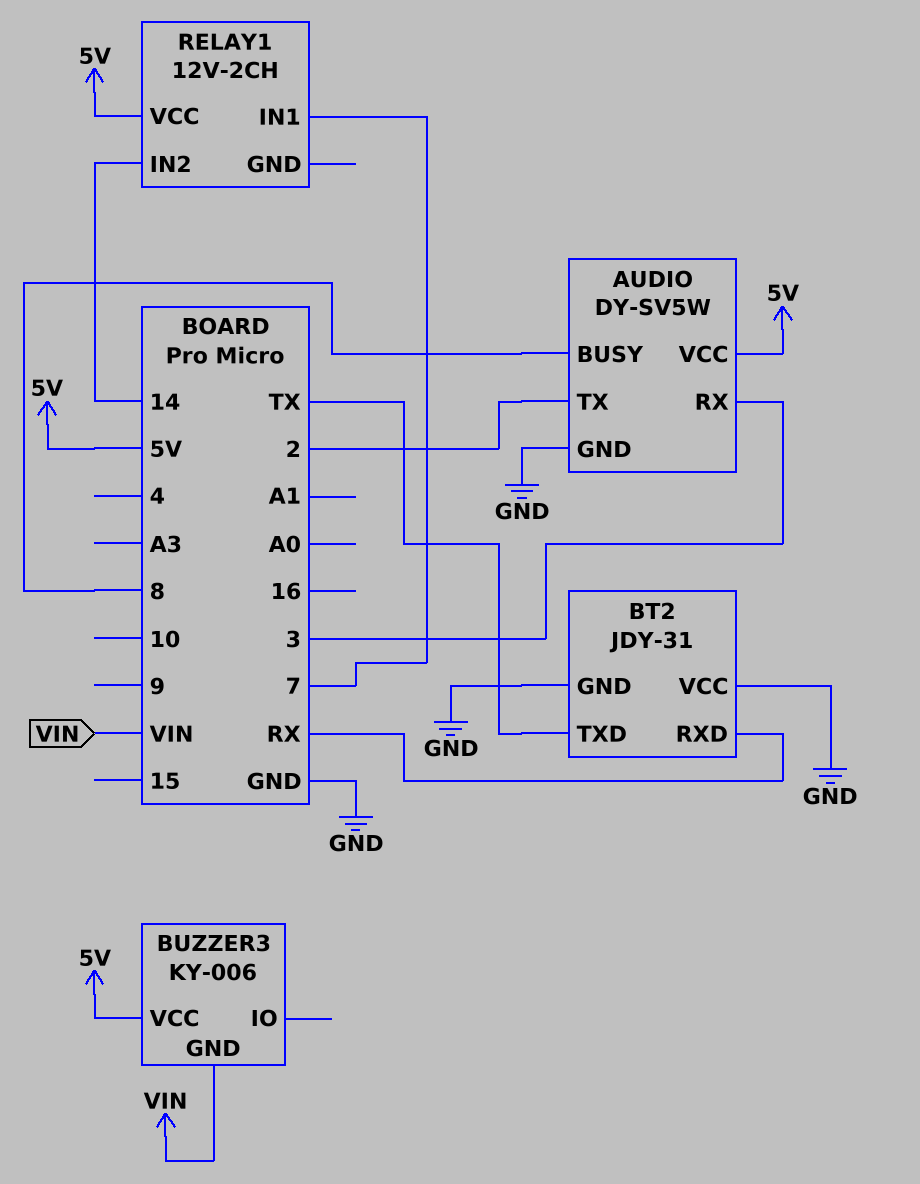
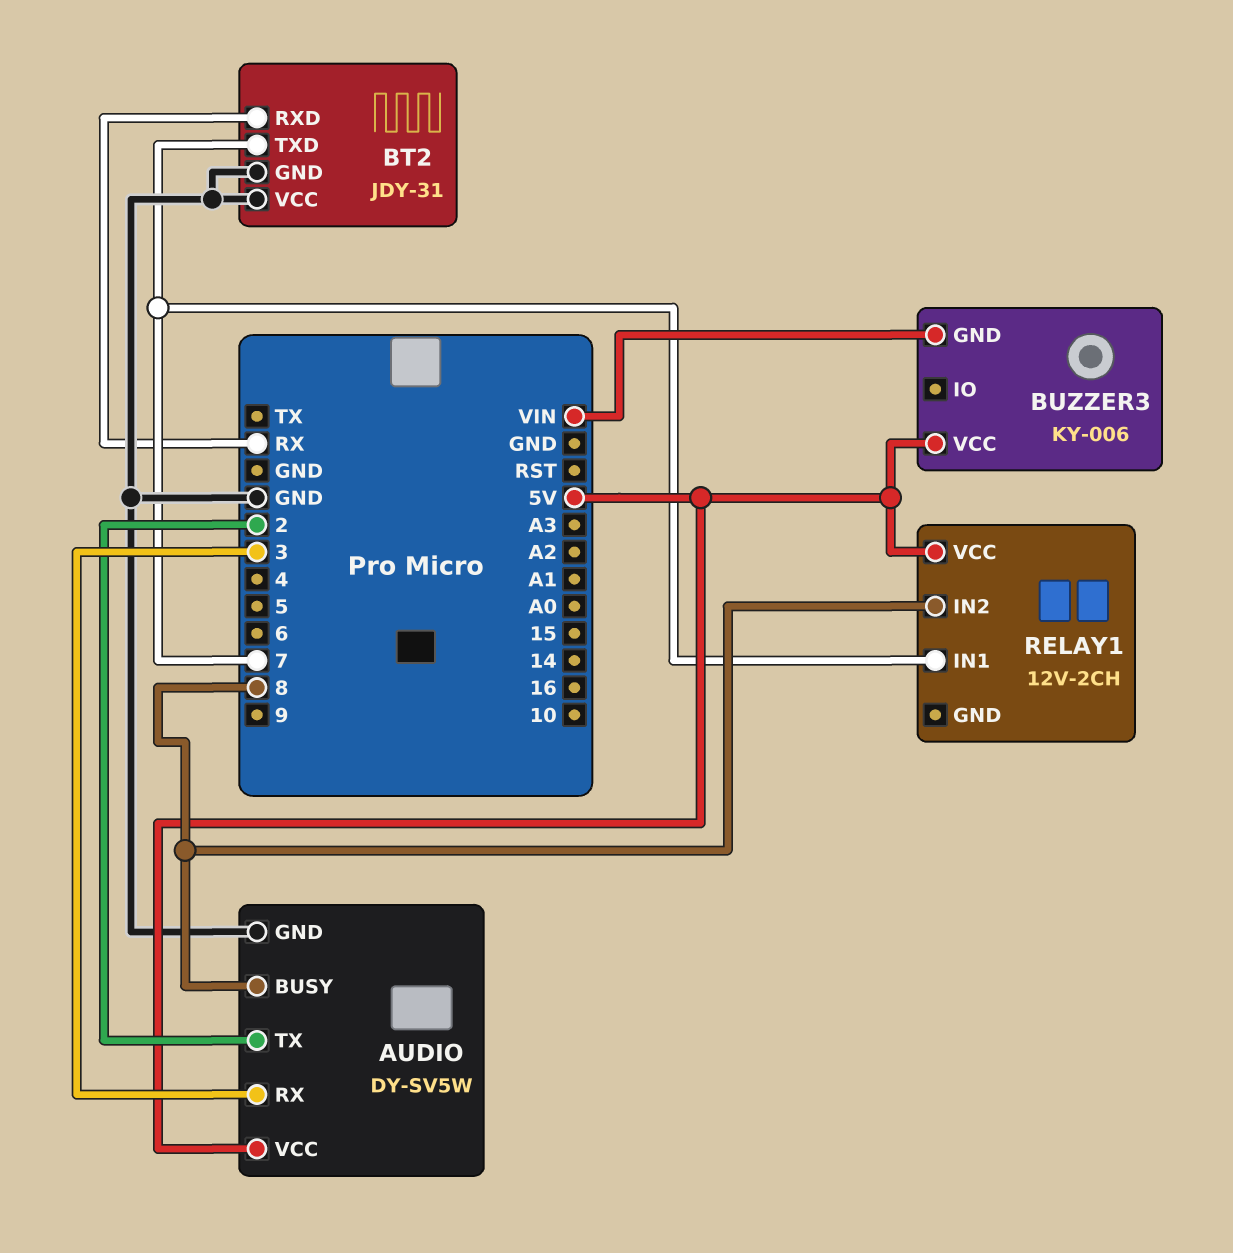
BT2 pin TXD: TX -> 7
RELAY1 pin IN2: 14 -> 8

